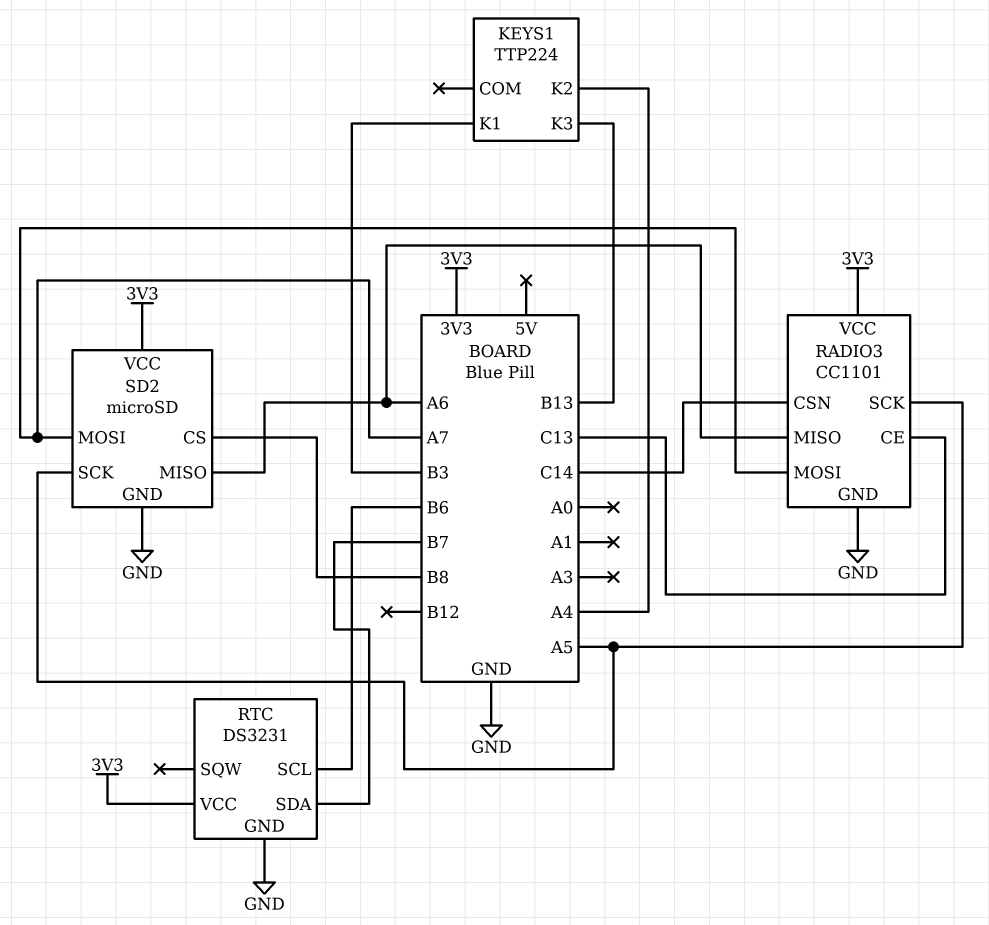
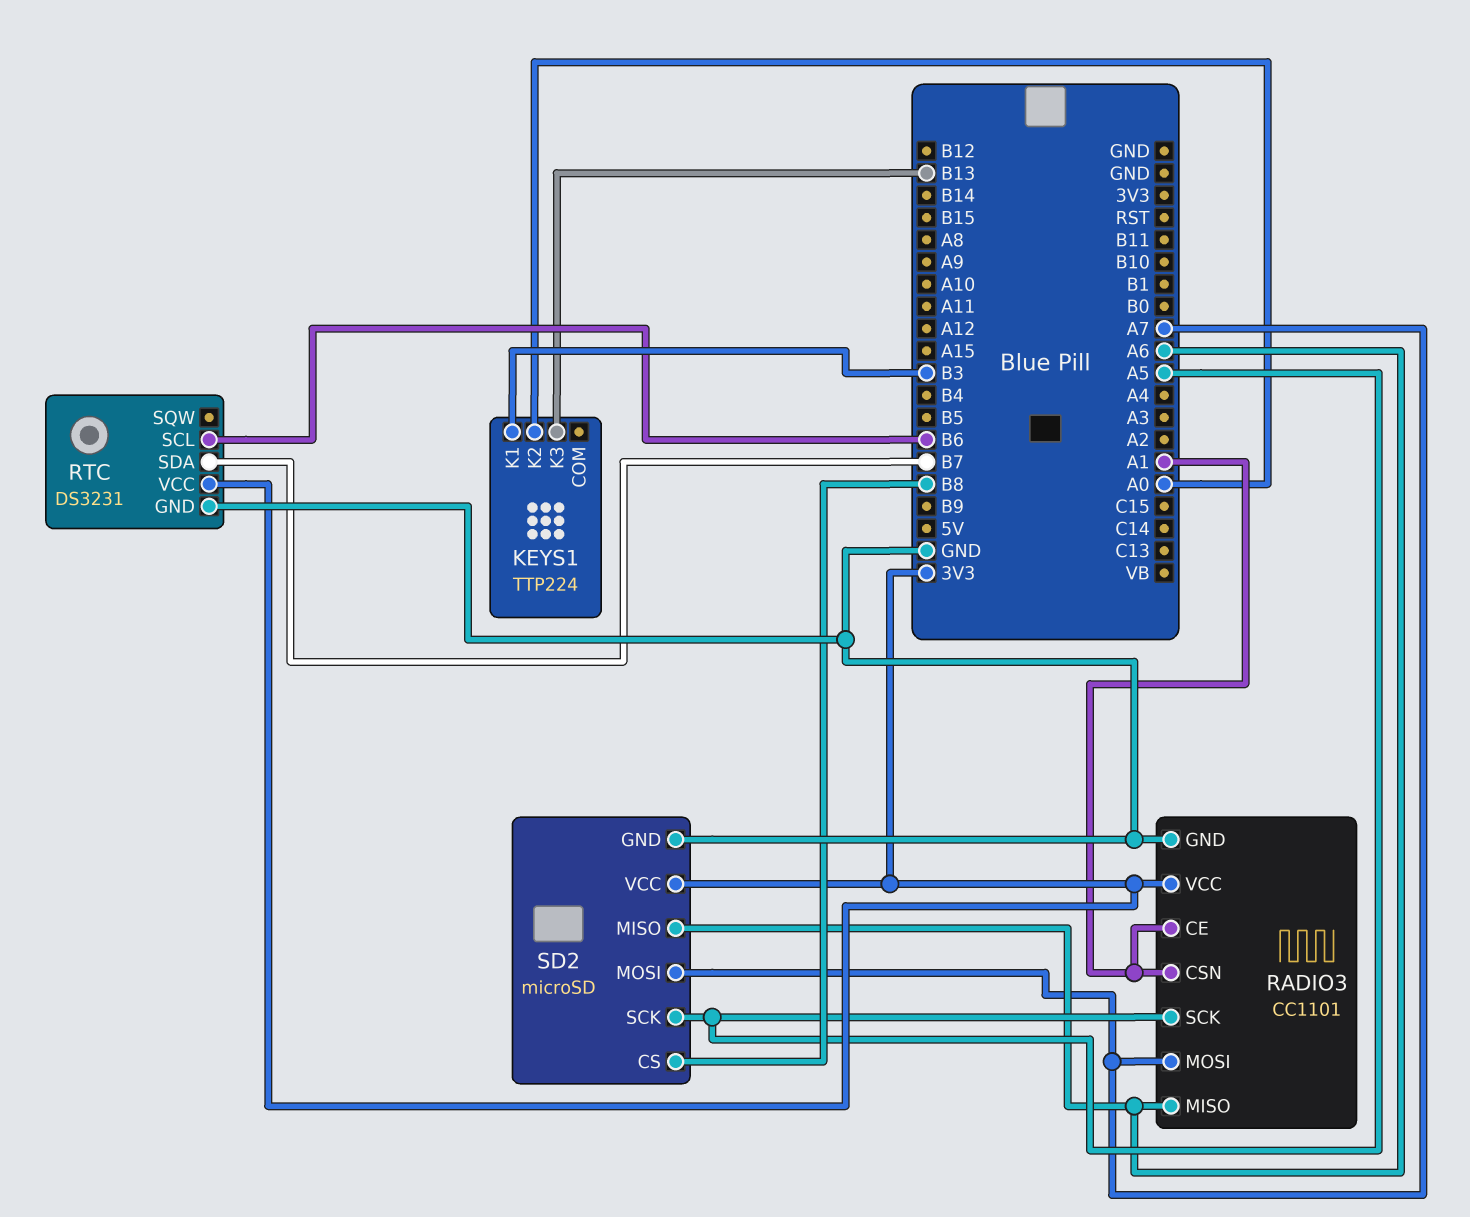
KEYS1 pin K2: A4 -> A0
RADIO3 pin CE: C13 -> A1
RADIO3 pin CSN: C14 -> A1

